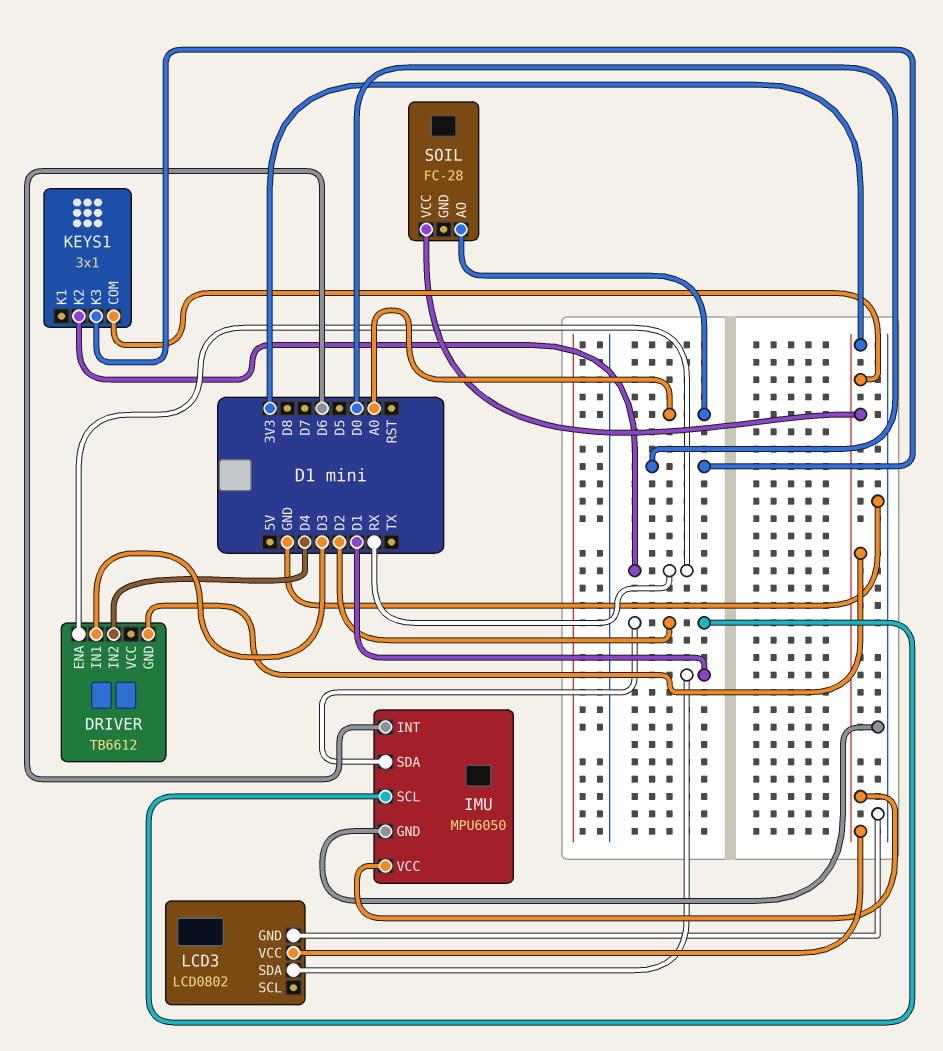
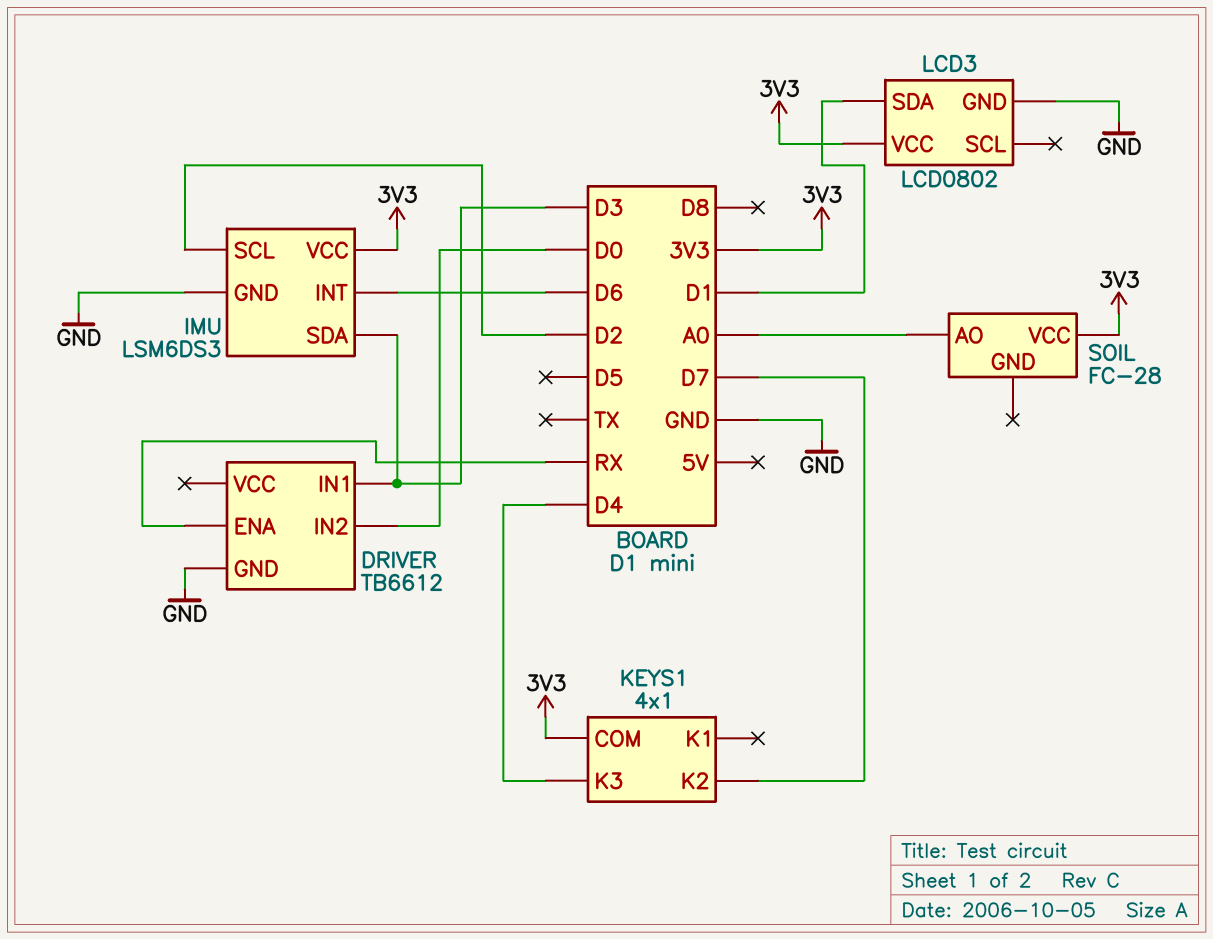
DRIVER pin GND: 3V3 -> GND
DRIVER pin IN2: D4 -> D0
IMU: MPU6050 -> LSM6DS3
IMU pin SDA: D2 -> D3
KEYS1: 3x1 -> 4x1
KEYS1 pin K2: RX -> D7
KEYS1 pin K3: D0 -> D4

